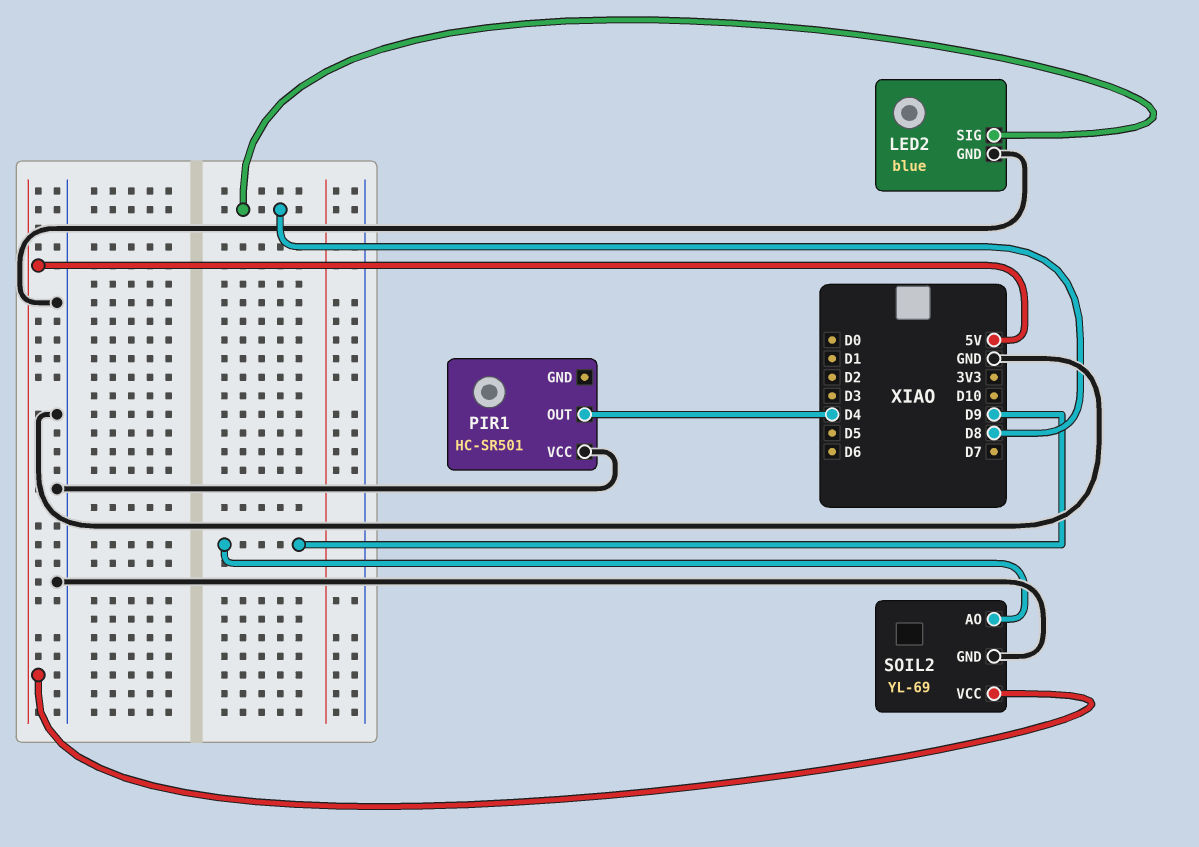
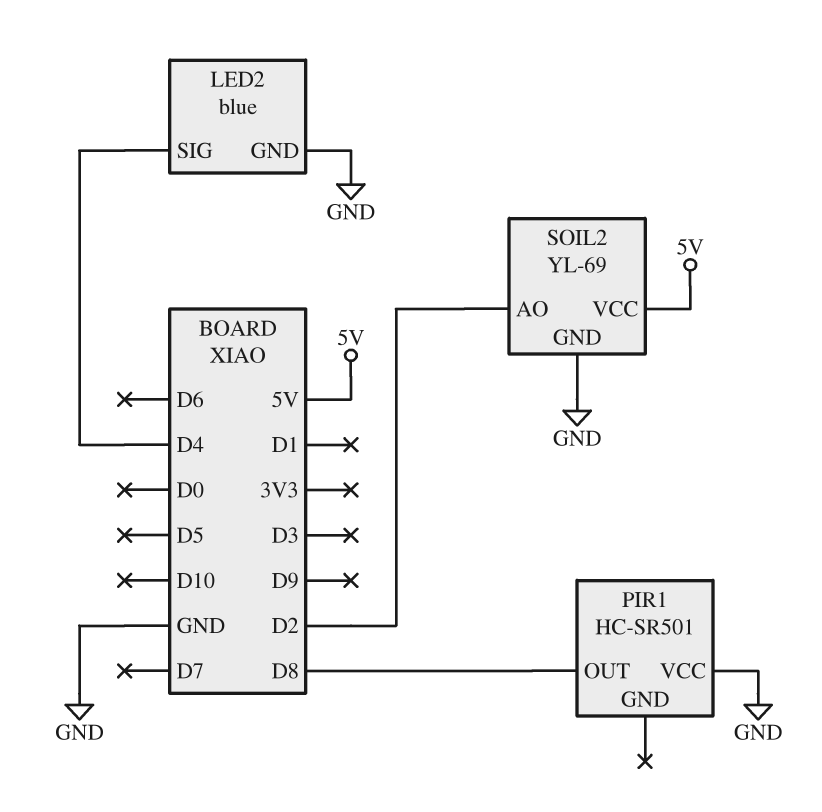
LED2 pin SIG: D8 -> D4
PIR1 pin OUT: D4 -> D8
SOIL2 pin AO: D9 -> D2

